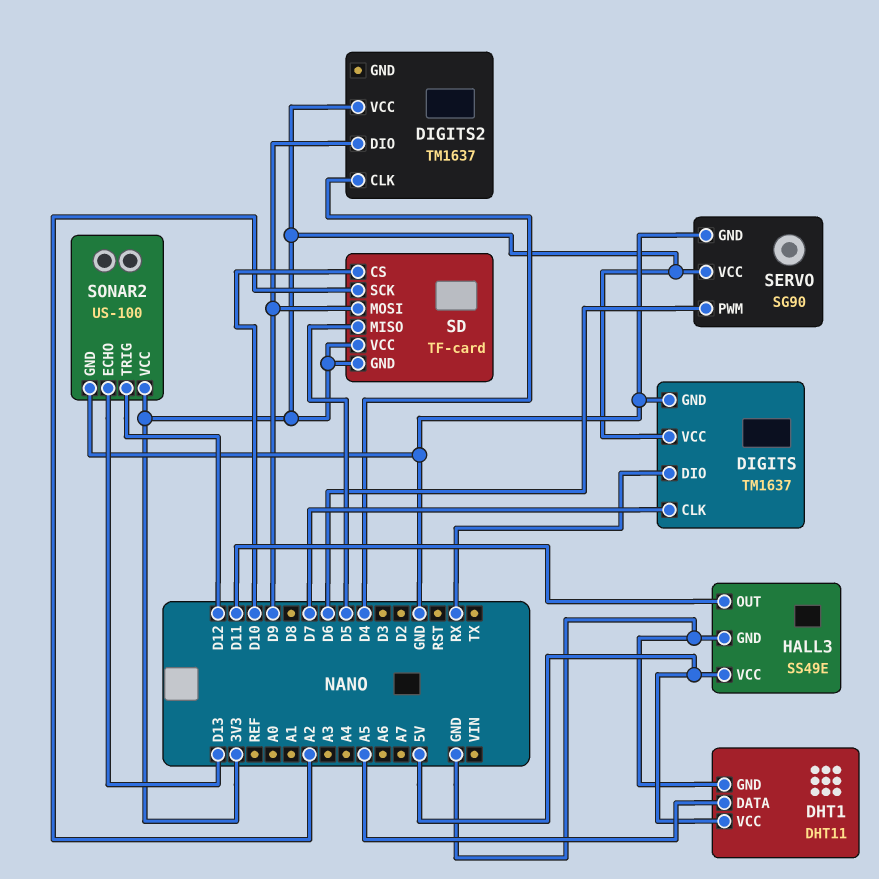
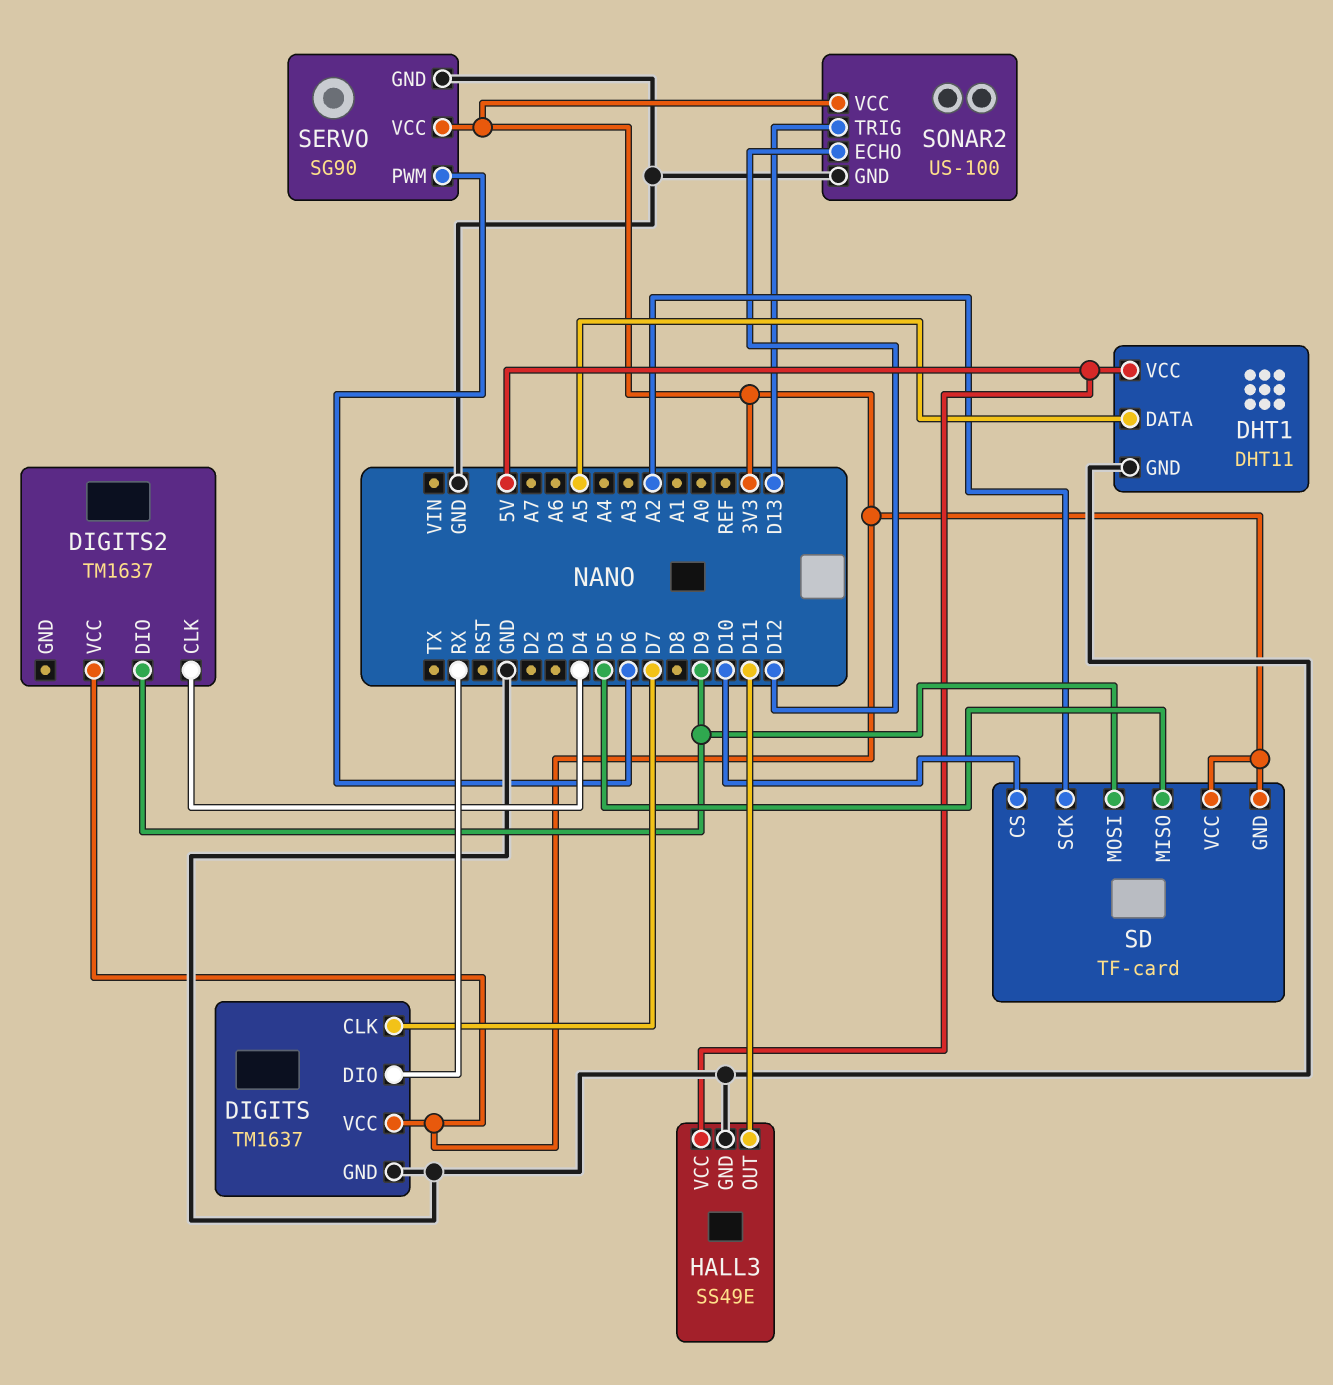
SONAR2 pin ECHO: D13 -> D12
SONAR2 pin TRIG: D12 -> D13

